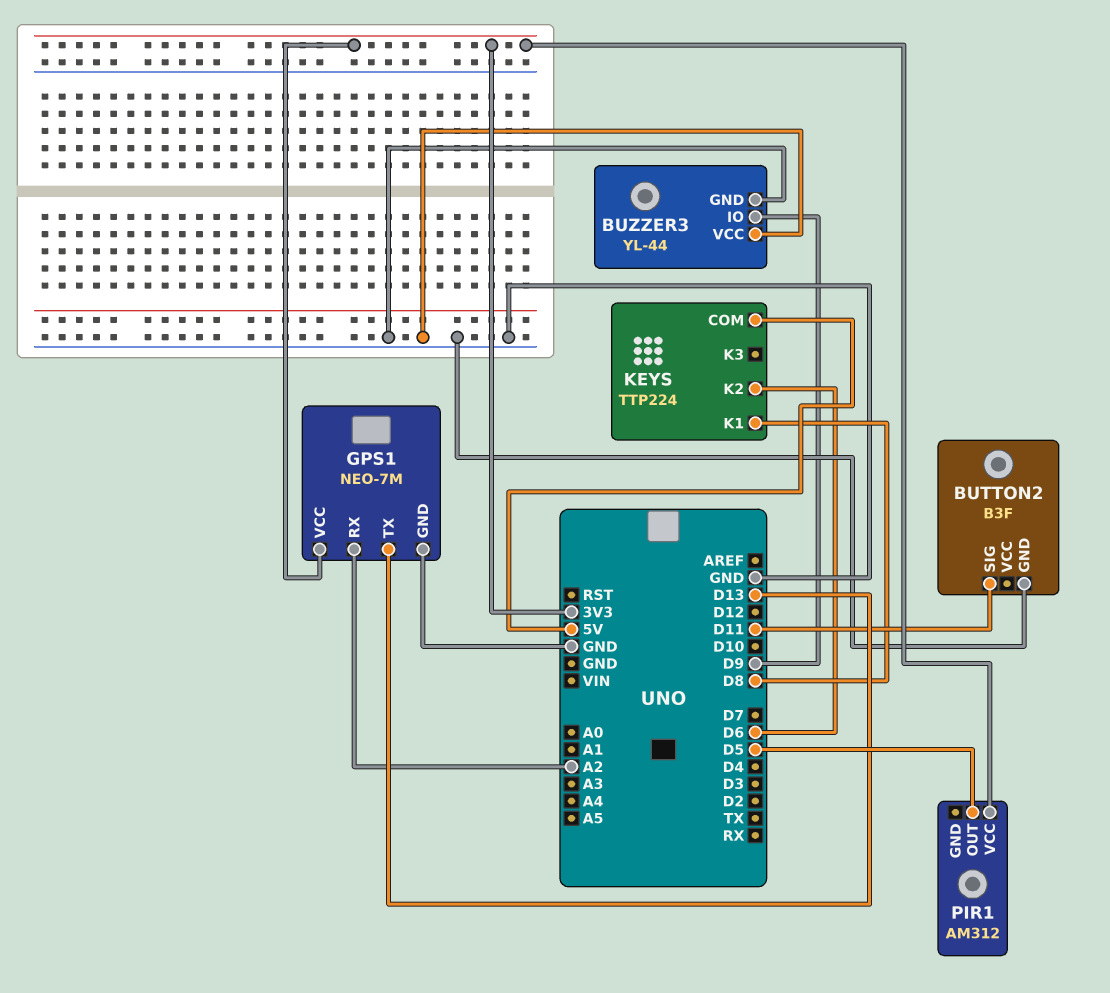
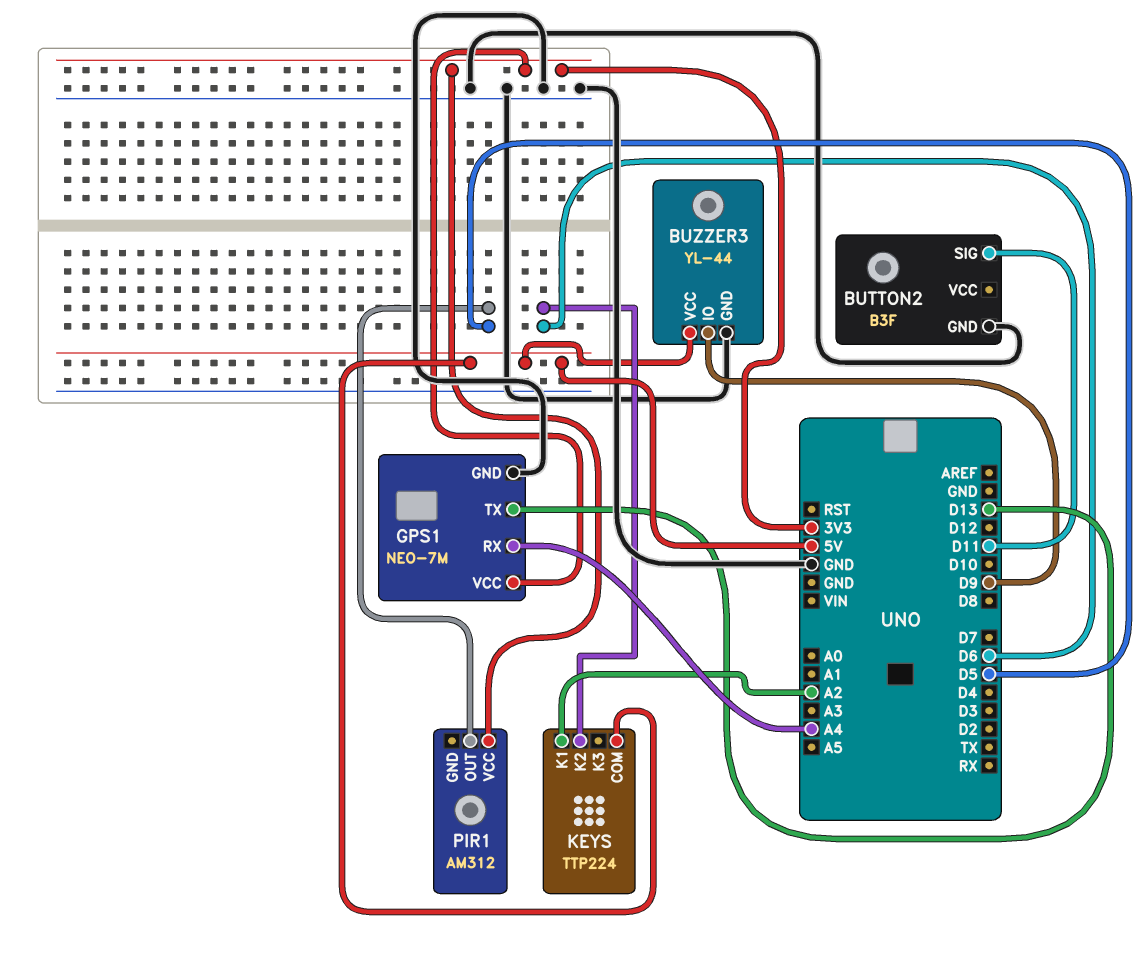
BUZZER3 pin VCC: GND -> 5V
GPS1 pin RX: A2 -> A4
KEYS pin K1: D8 -> A2

